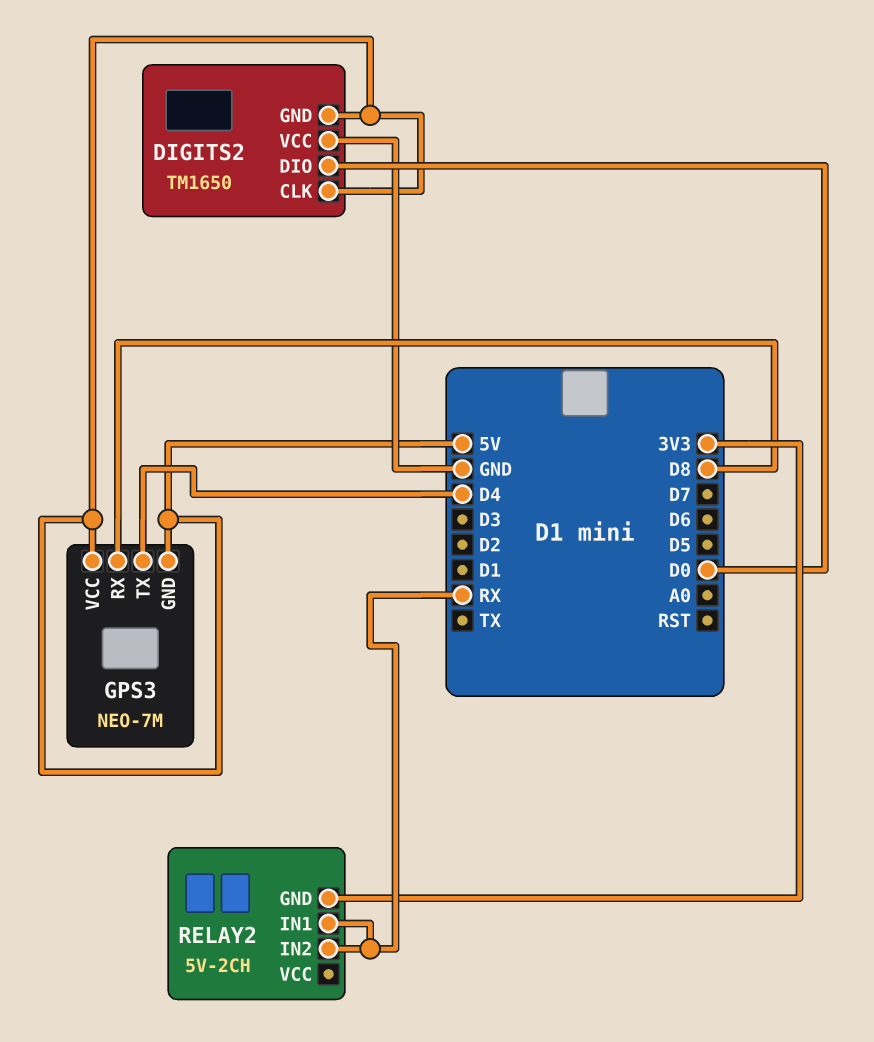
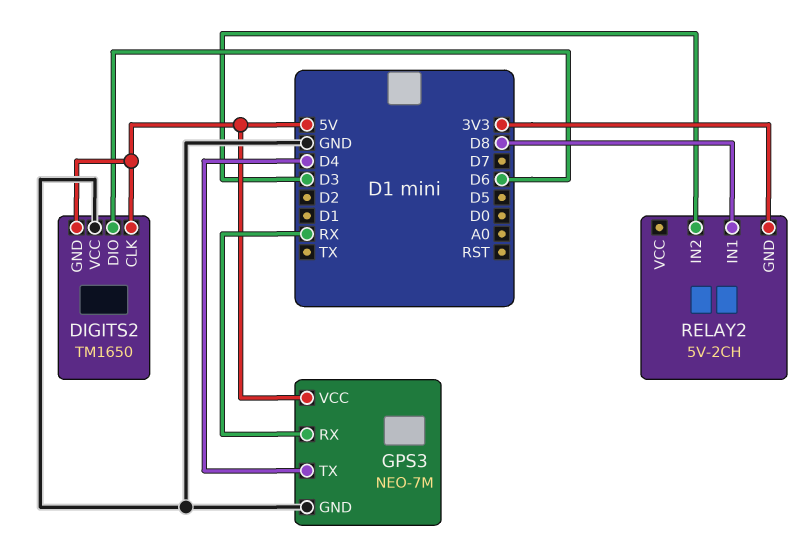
DIGITS2 pin DIO: D0 -> D6
GPS3 pin GND: 5V -> GND
GPS3 pin RX: D8 -> RX
RELAY2 pin IN1: RX -> D8
RELAY2 pin IN2: RX -> D3

